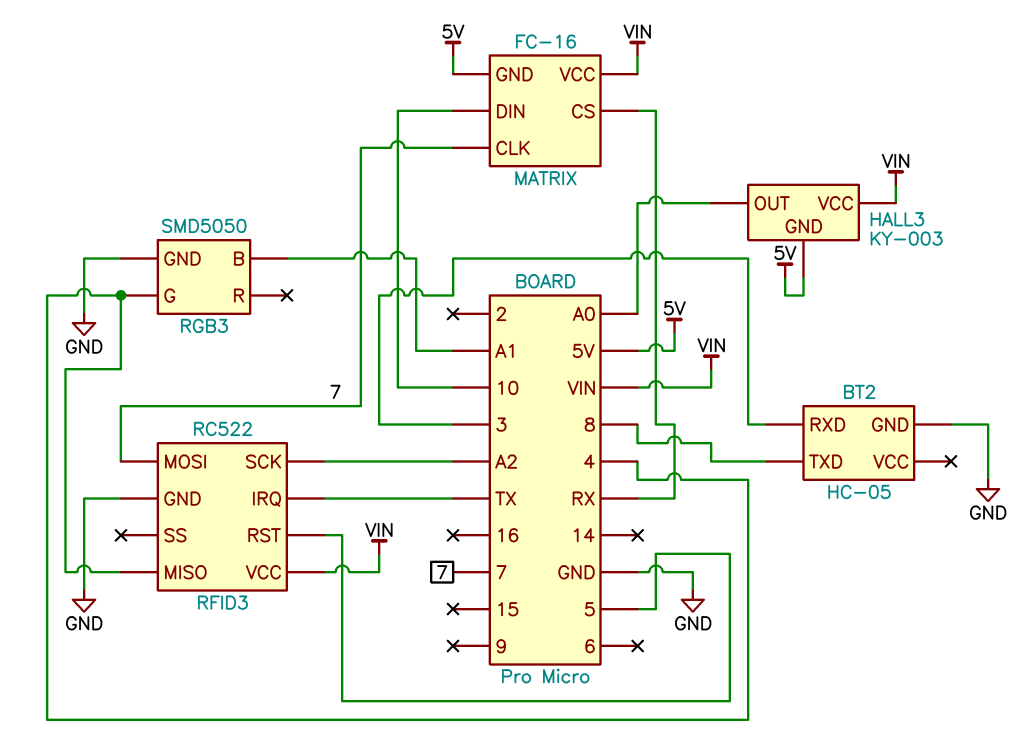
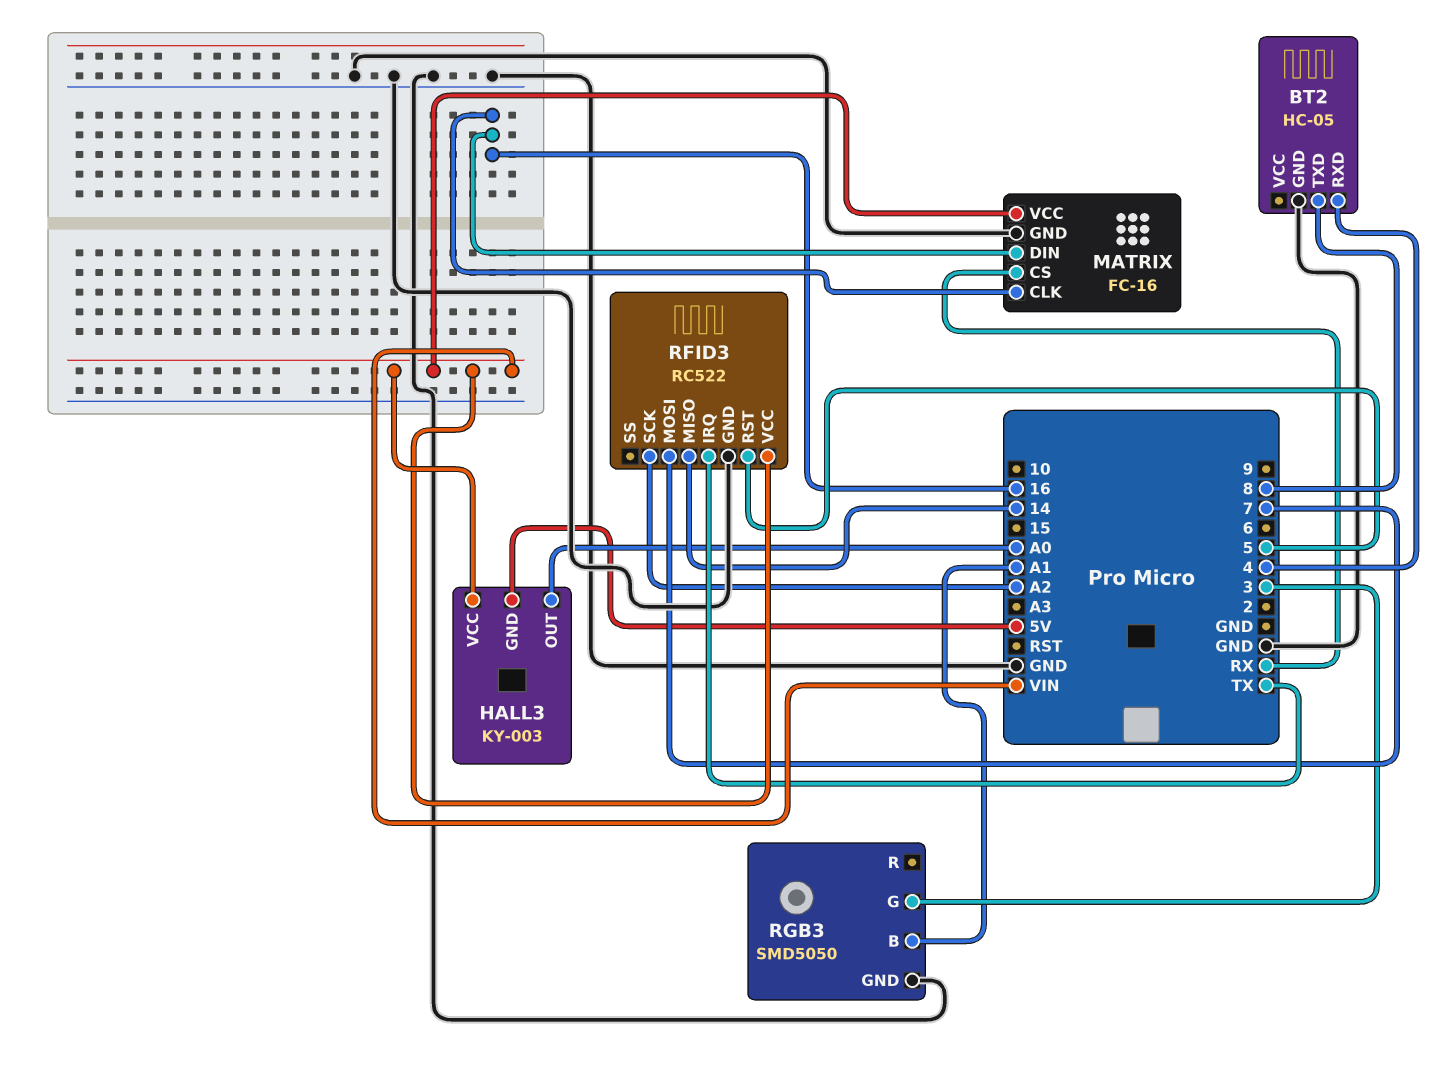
BT2 pin RXD: 3 -> 4
MATRIX pin CLK: 7 -> 16
MATRIX pin DIN: 10 -> 16
MATRIX pin GND: 5V -> GND
RFID3 pin MISO: 4 -> 14
RGB3 pin G: 4 -> 3

